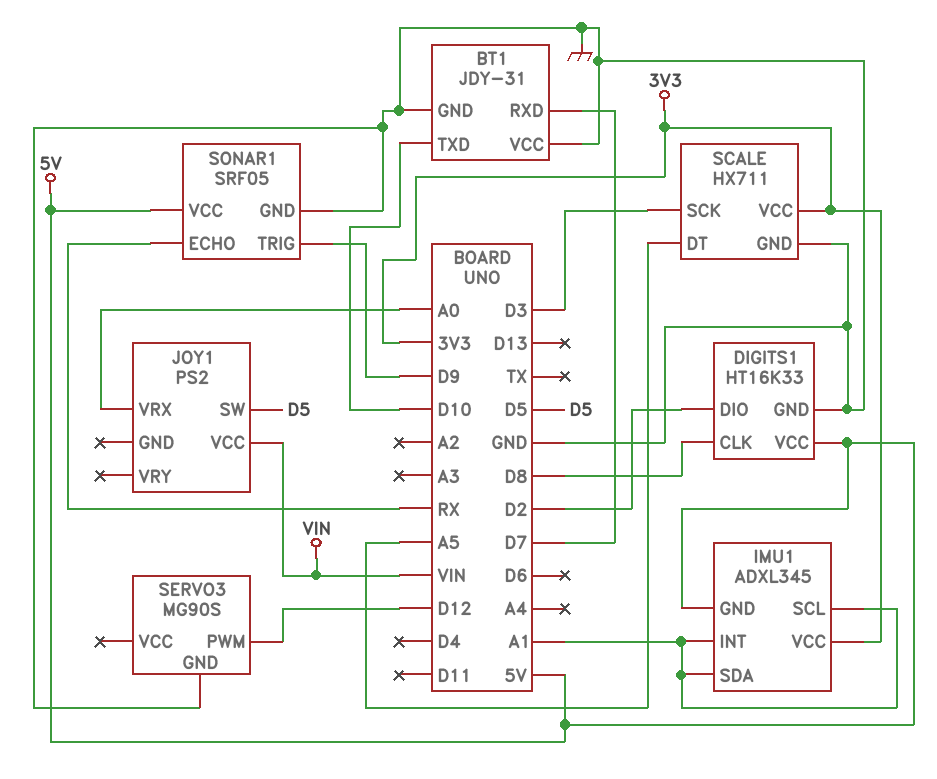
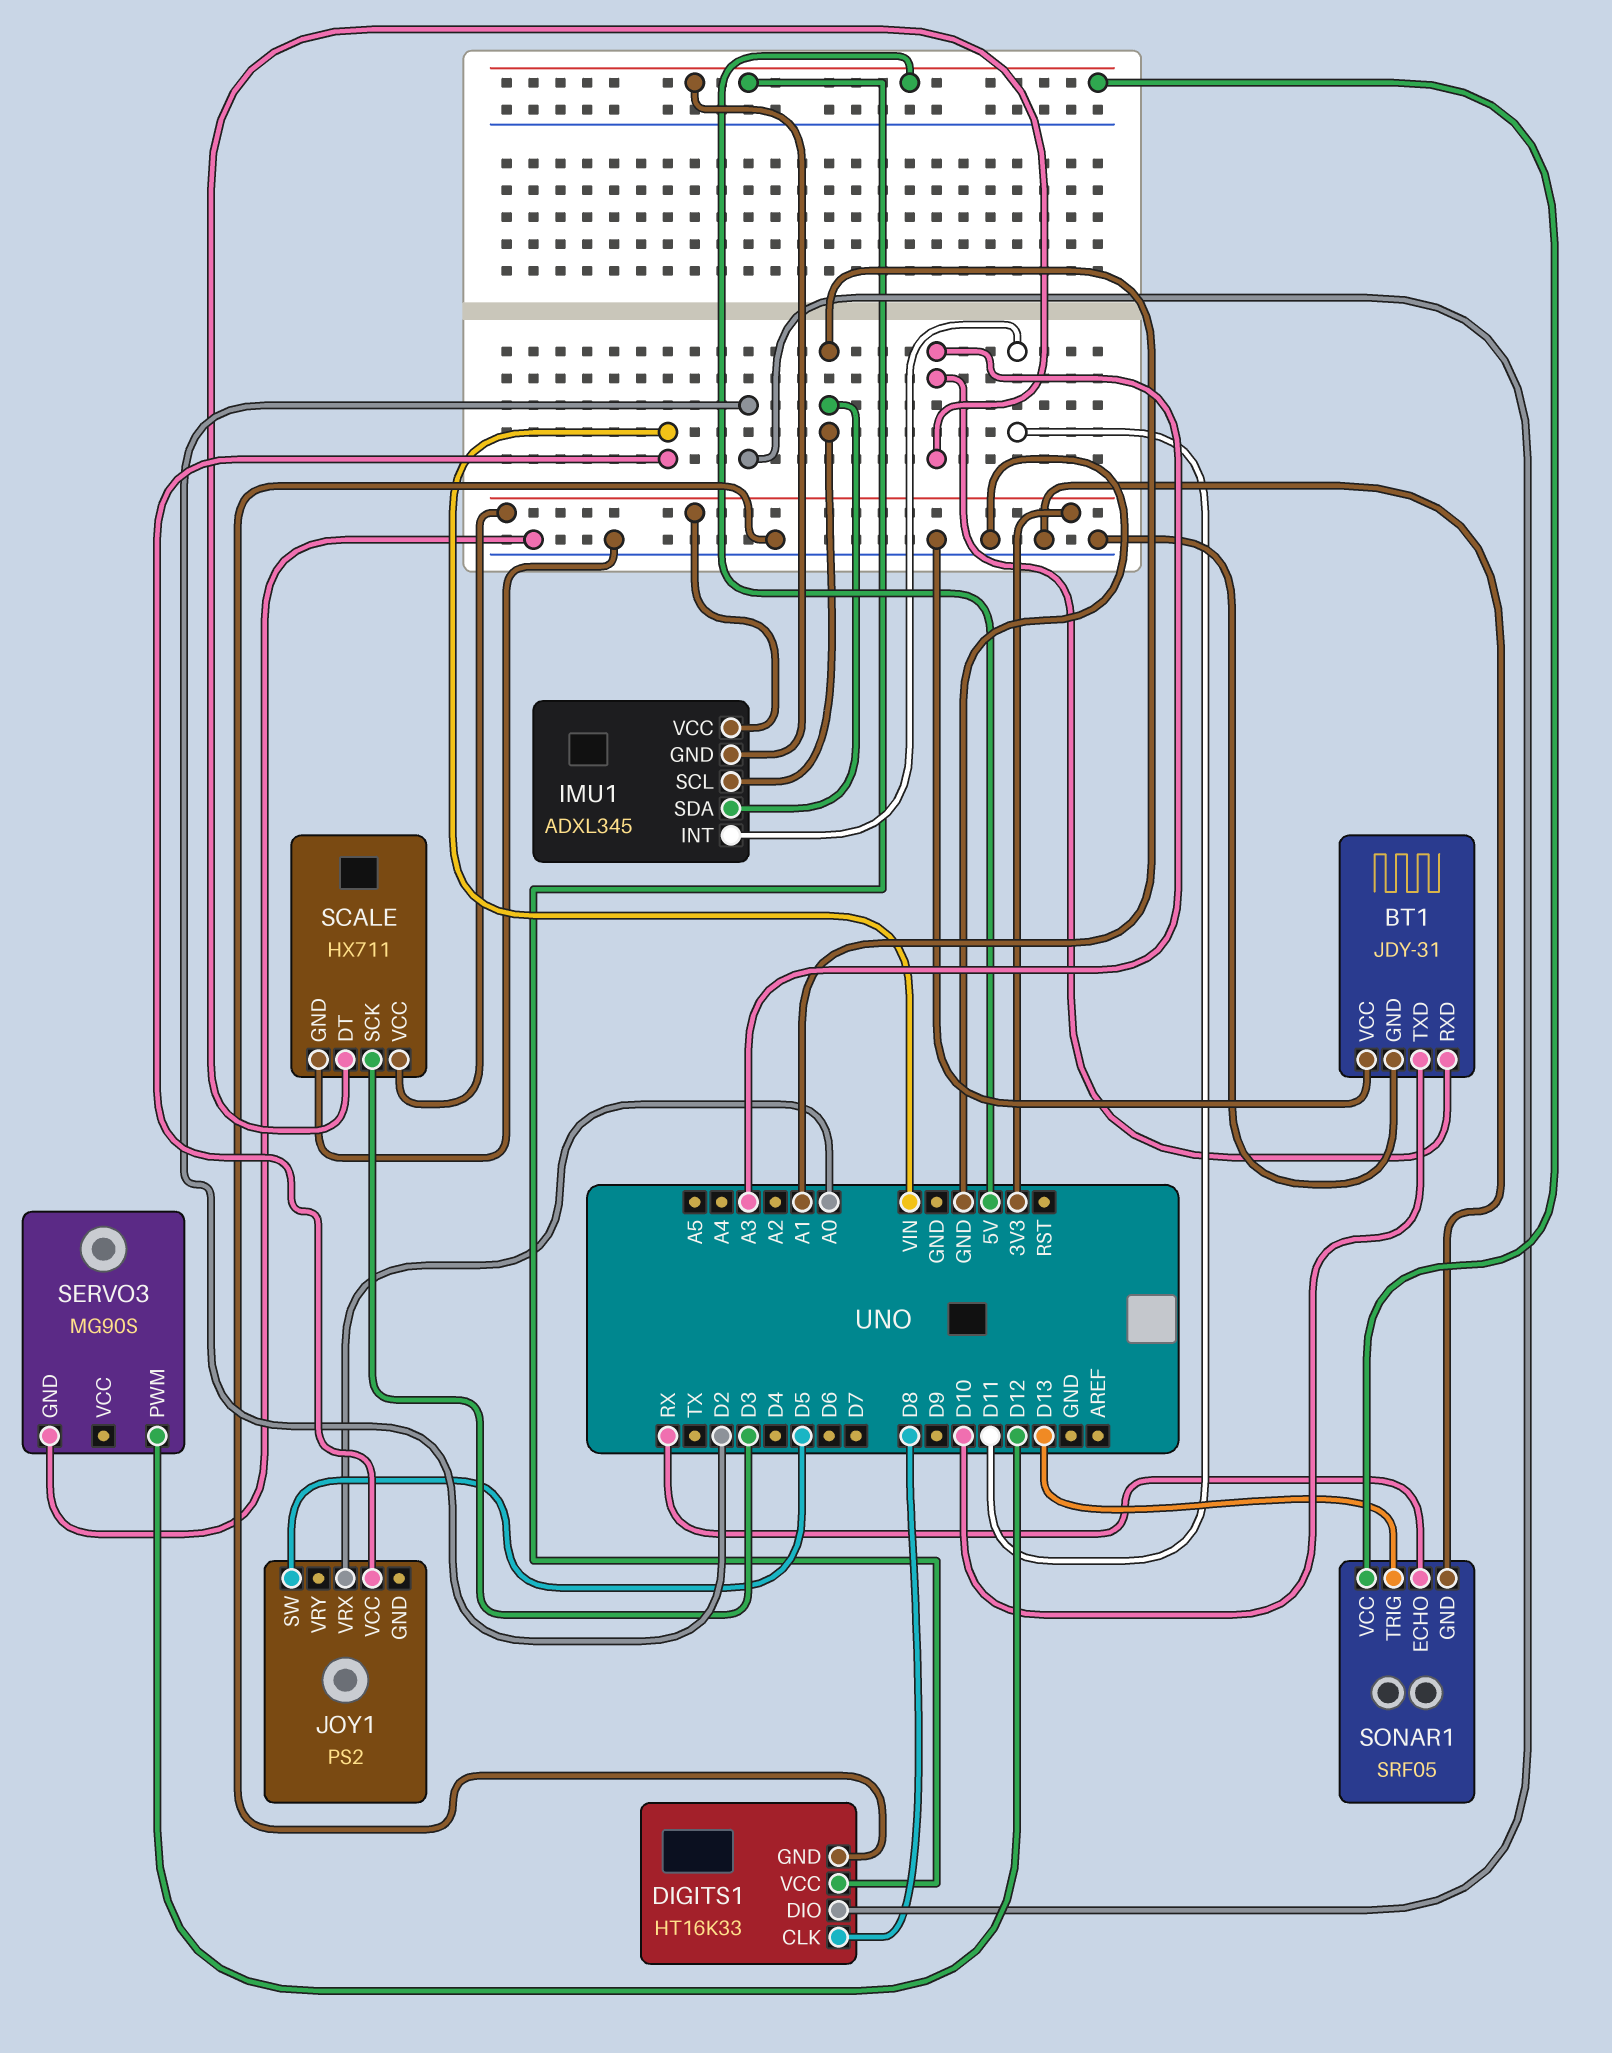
BT1 pin RXD: D7 -> A3
IMU1 pin INT: A1 -> D11
SCALE pin DT: A5 -> A3
SONAR1 pin TRIG: D9 -> D13

